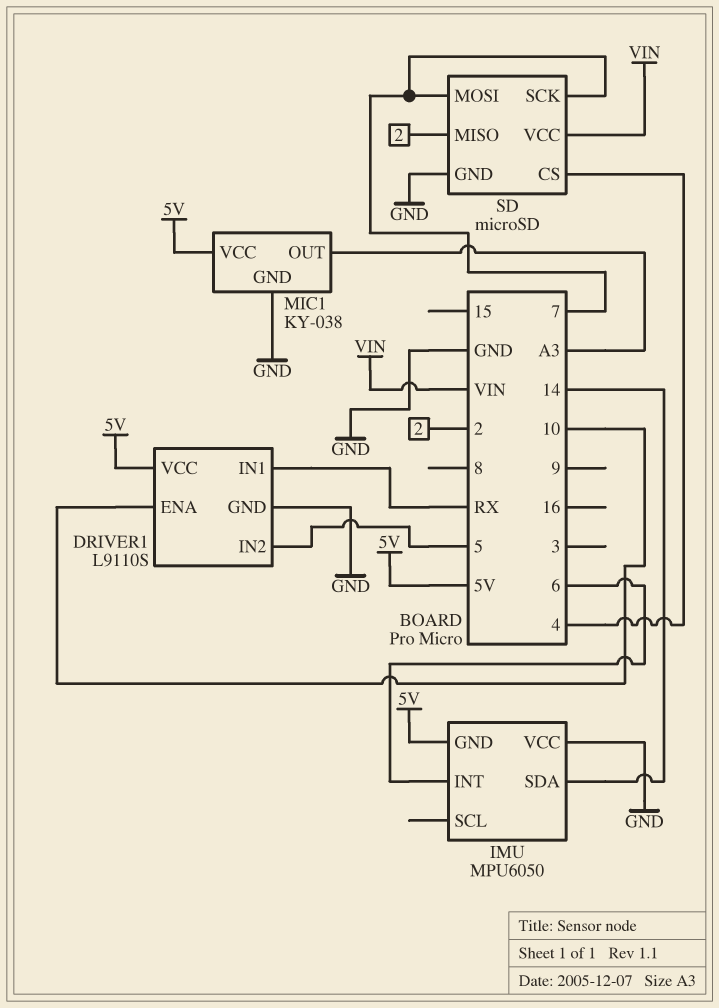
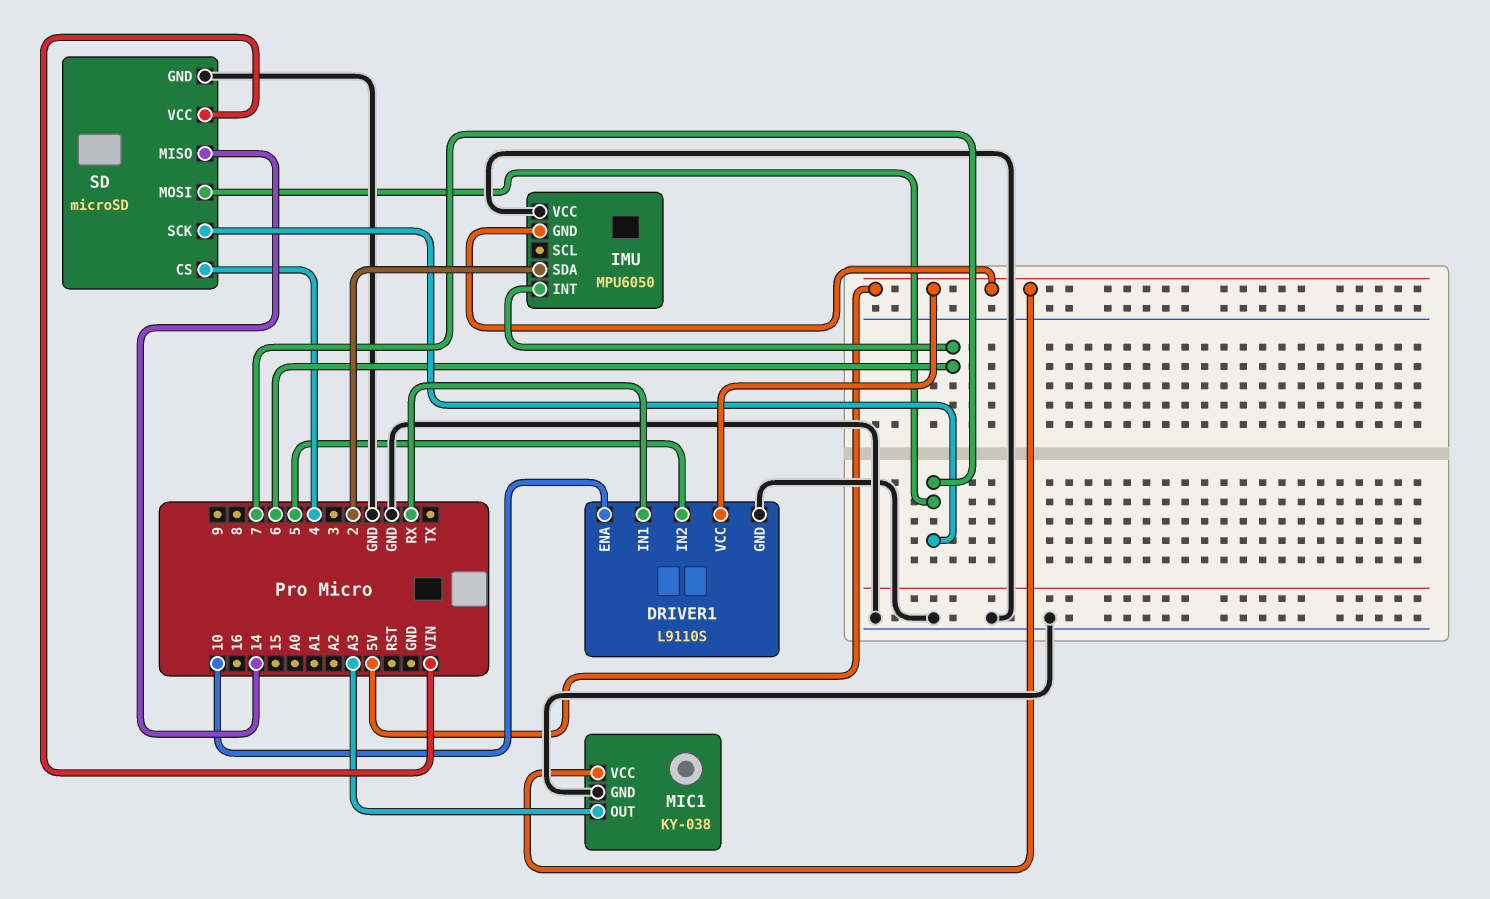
IMU pin SDA: 14 -> 2
SD pin MISO: 2 -> 14

